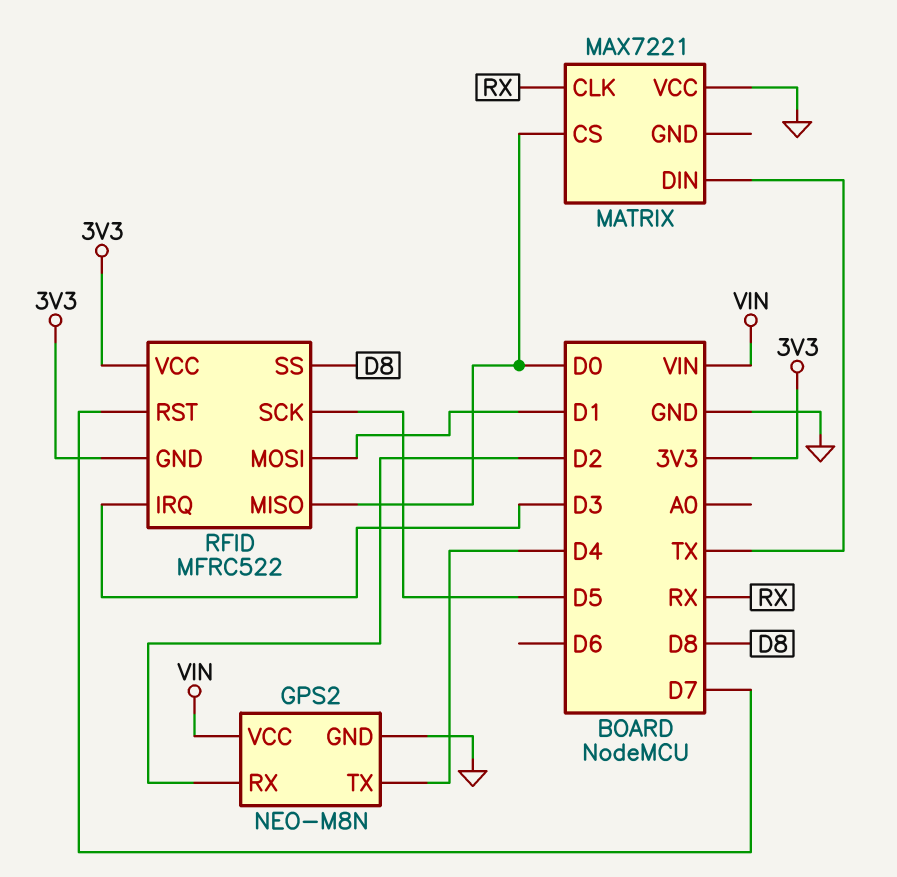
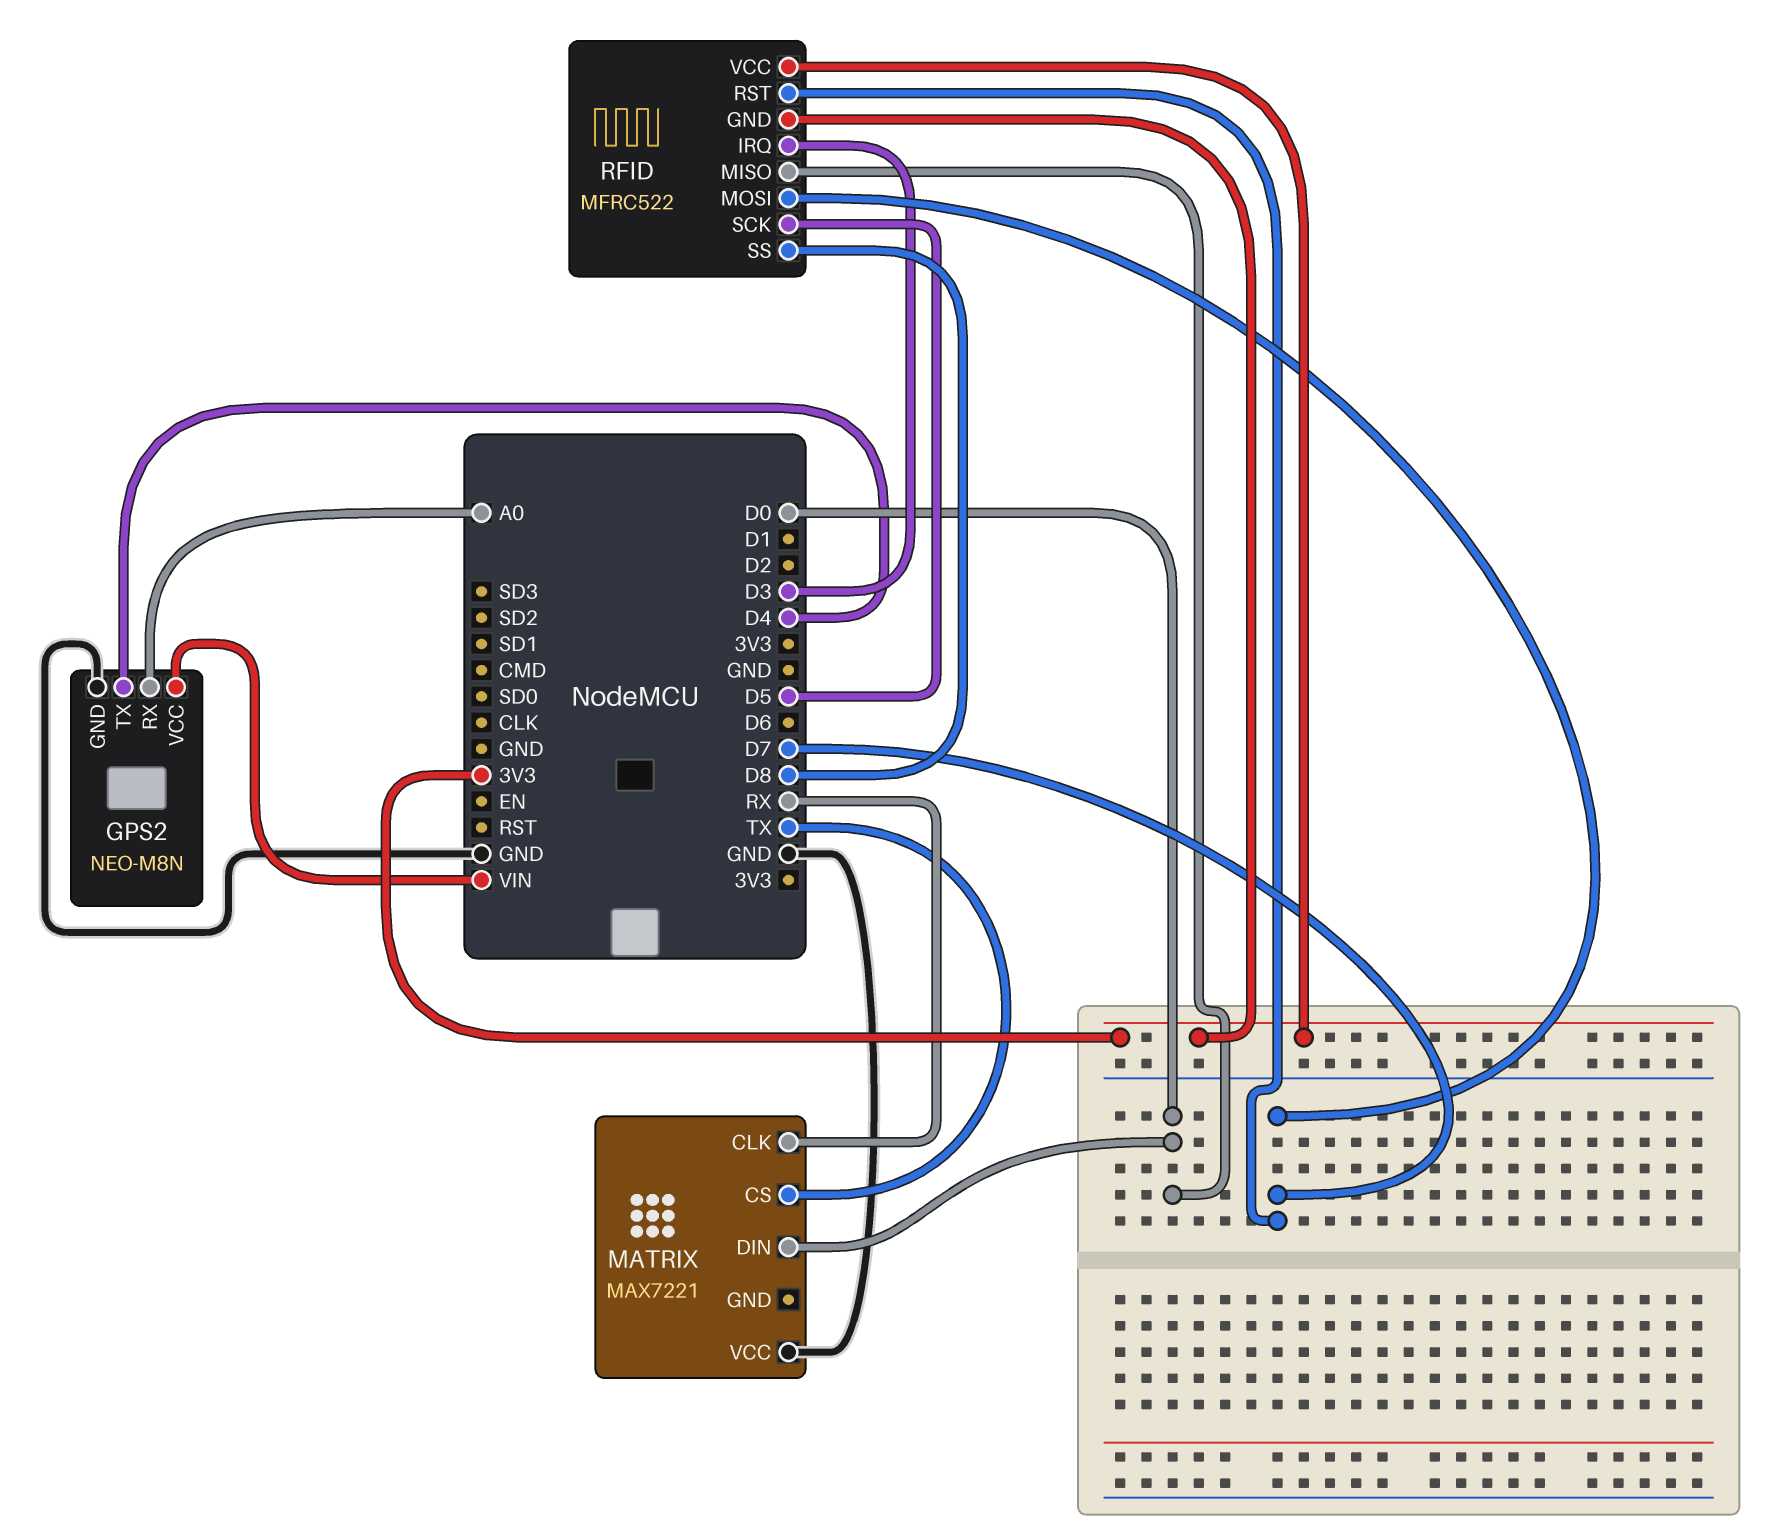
GPS2 pin RX: D2 -> A0
MATRIX pin CS: D0 -> TX
MATRIX pin DIN: TX -> D0
RFID pin MOSI: D1 -> D7

